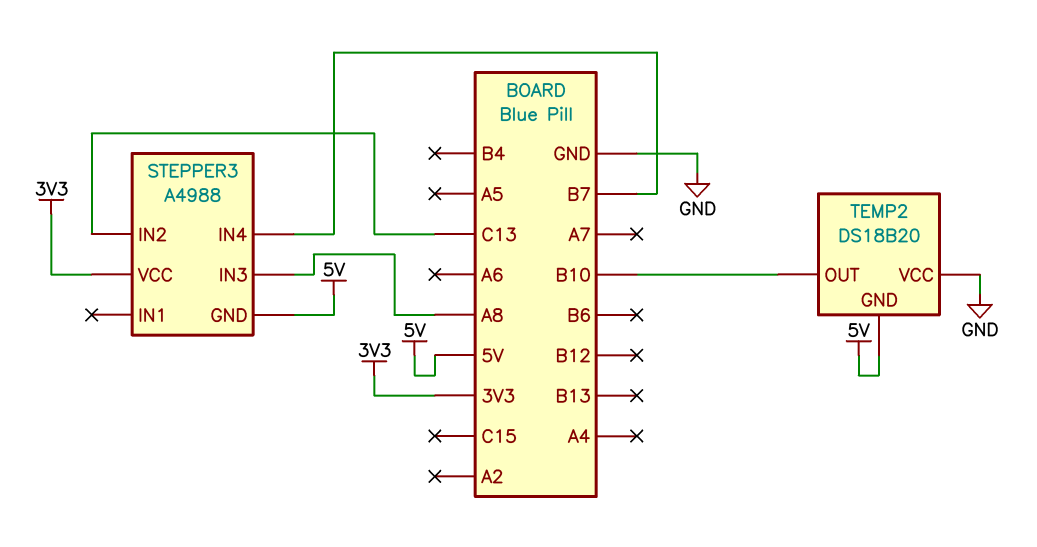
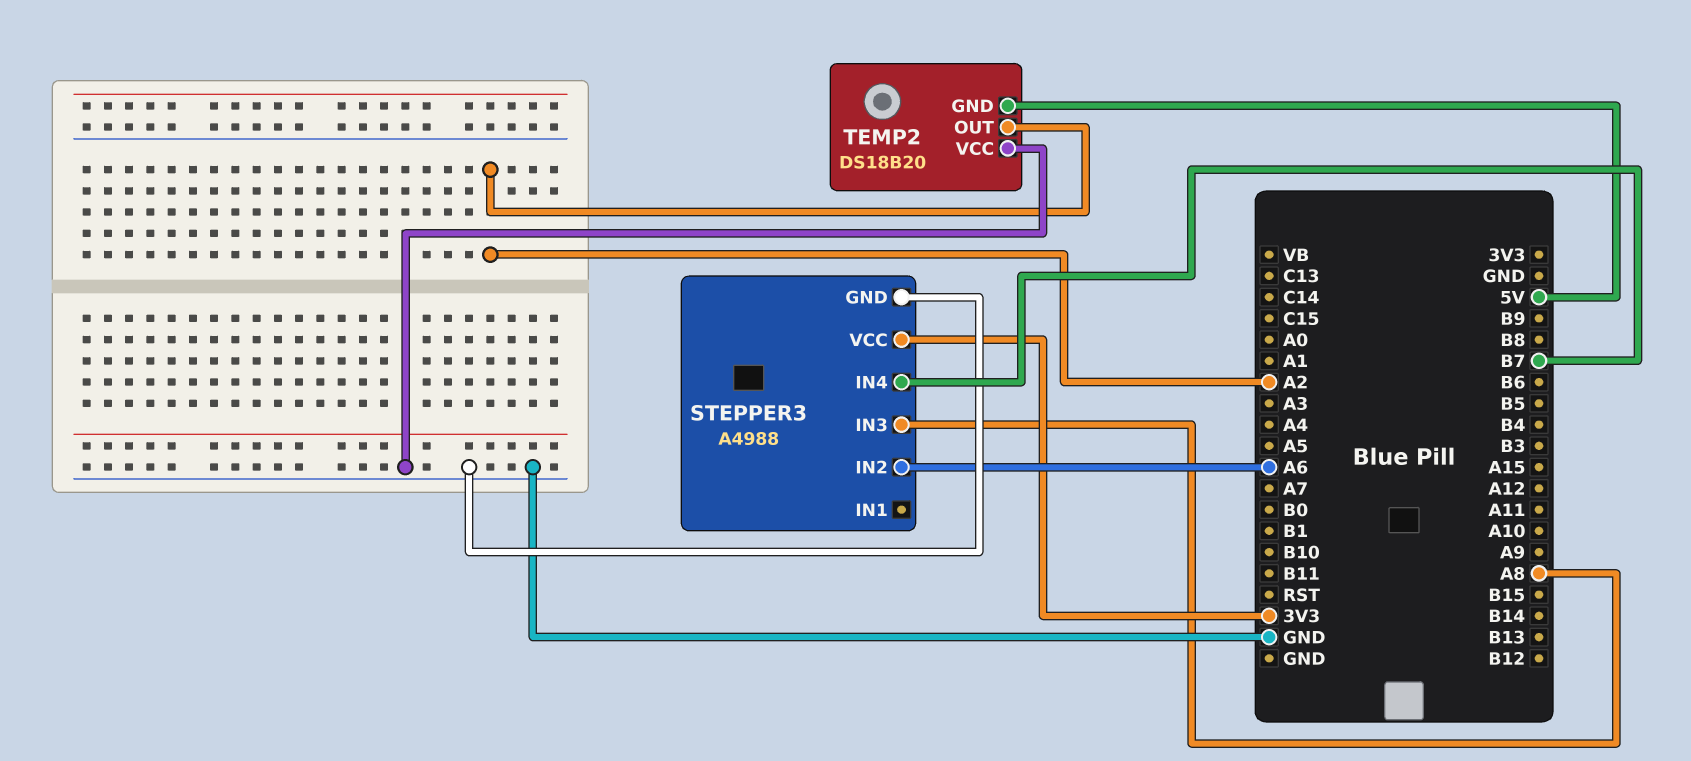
STEPPER3 pin GND: 5V -> GND
STEPPER3 pin IN2: C13 -> A6
TEMP2 pin OUT: B10 -> A2

